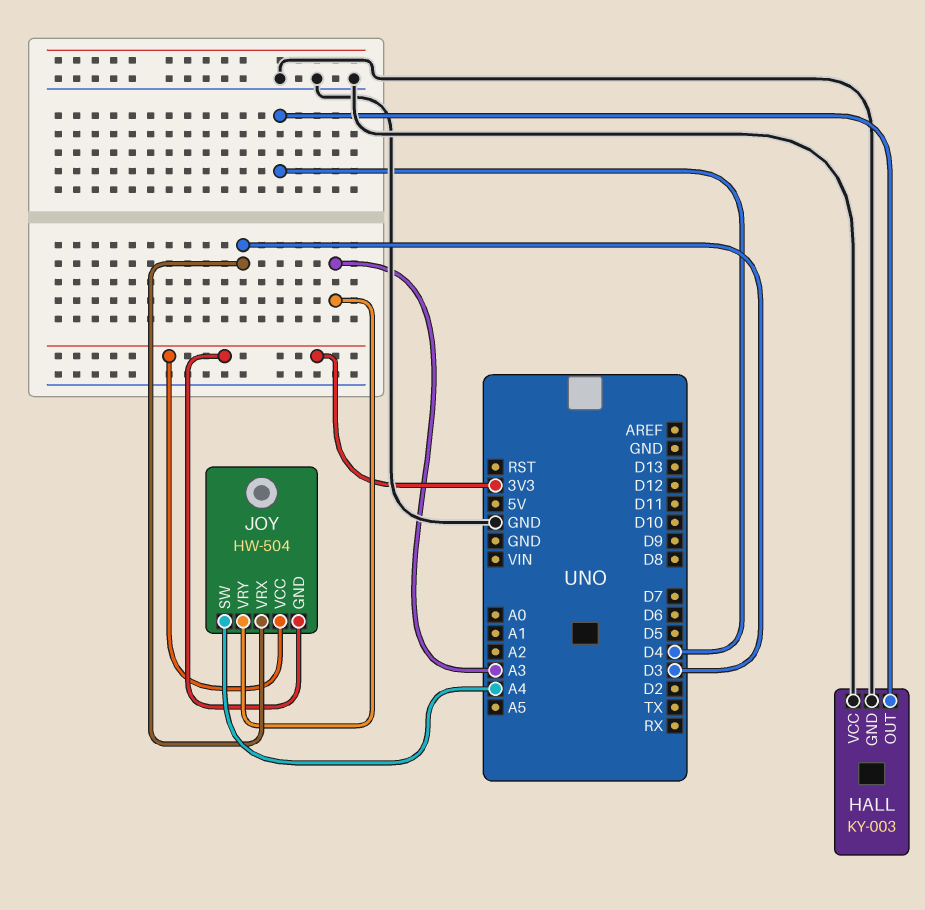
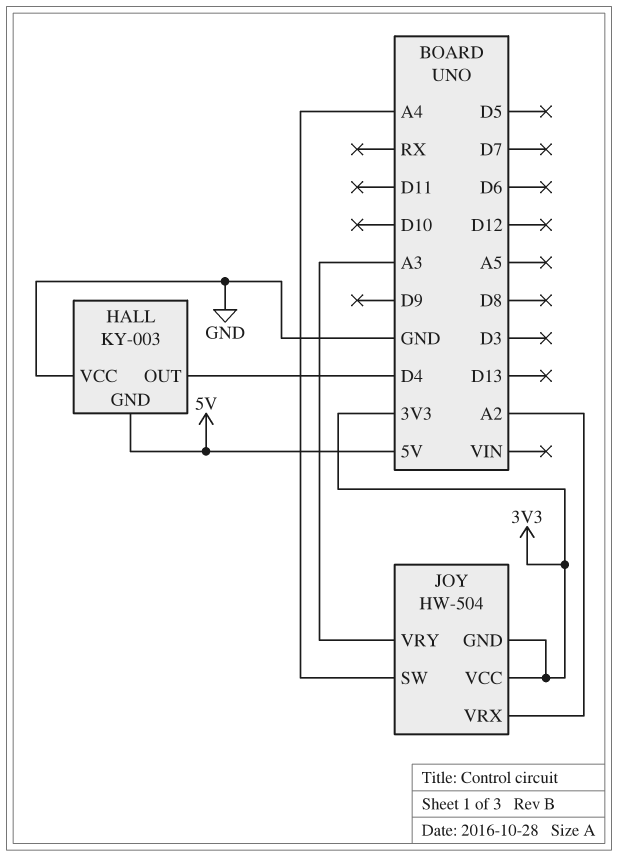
HALL pin GND: GND -> 5V
JOY pin VRX: D3 -> A2

